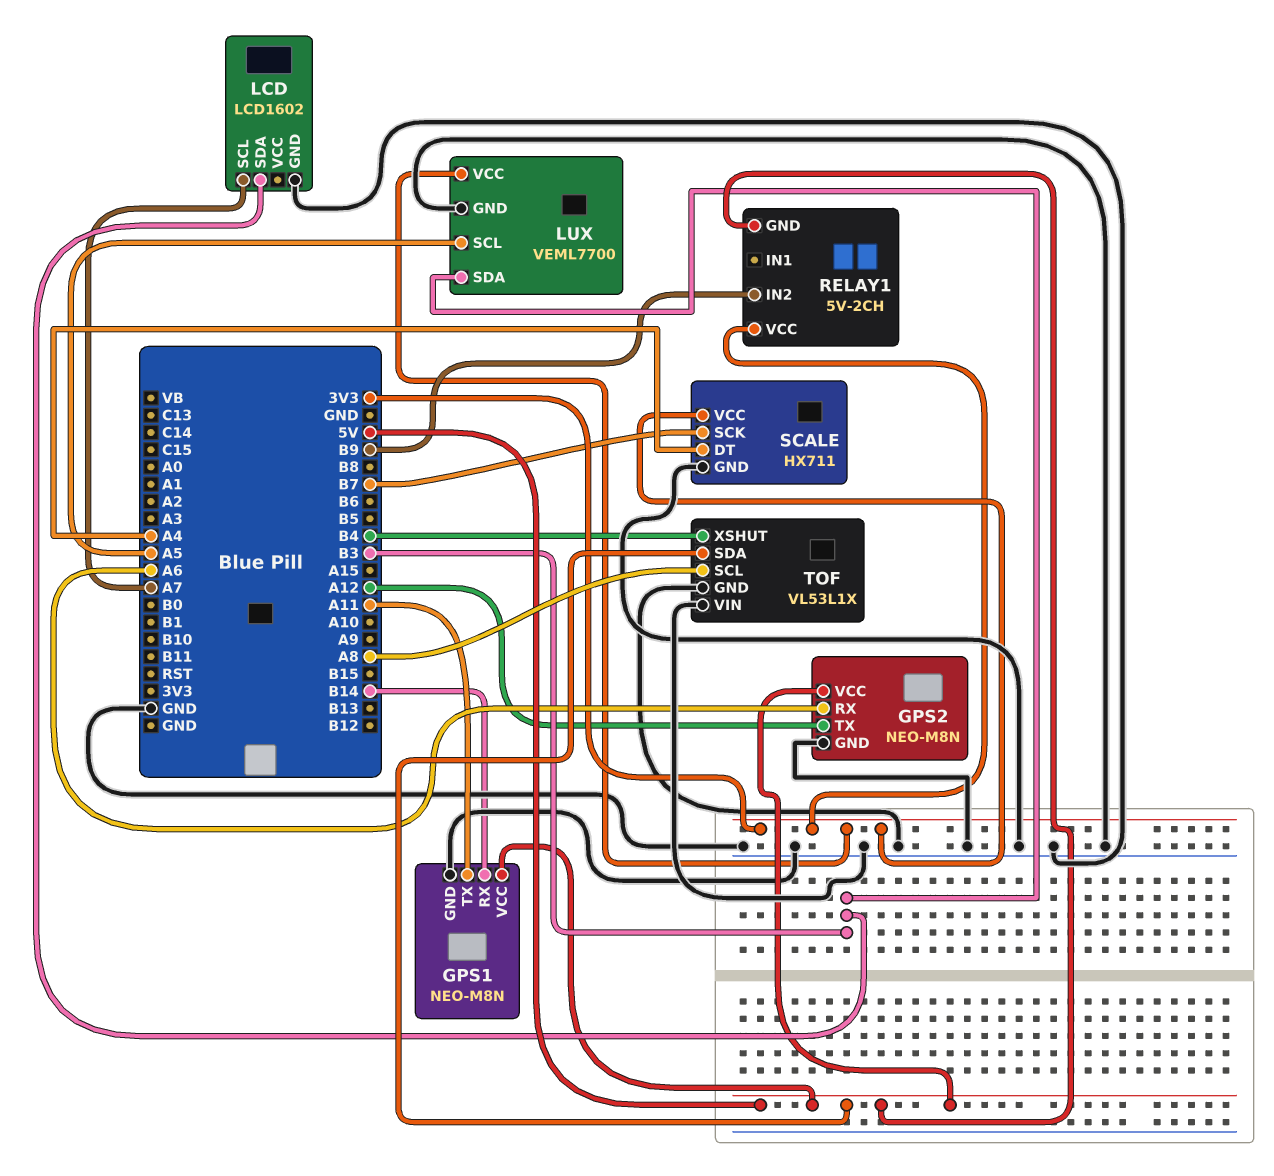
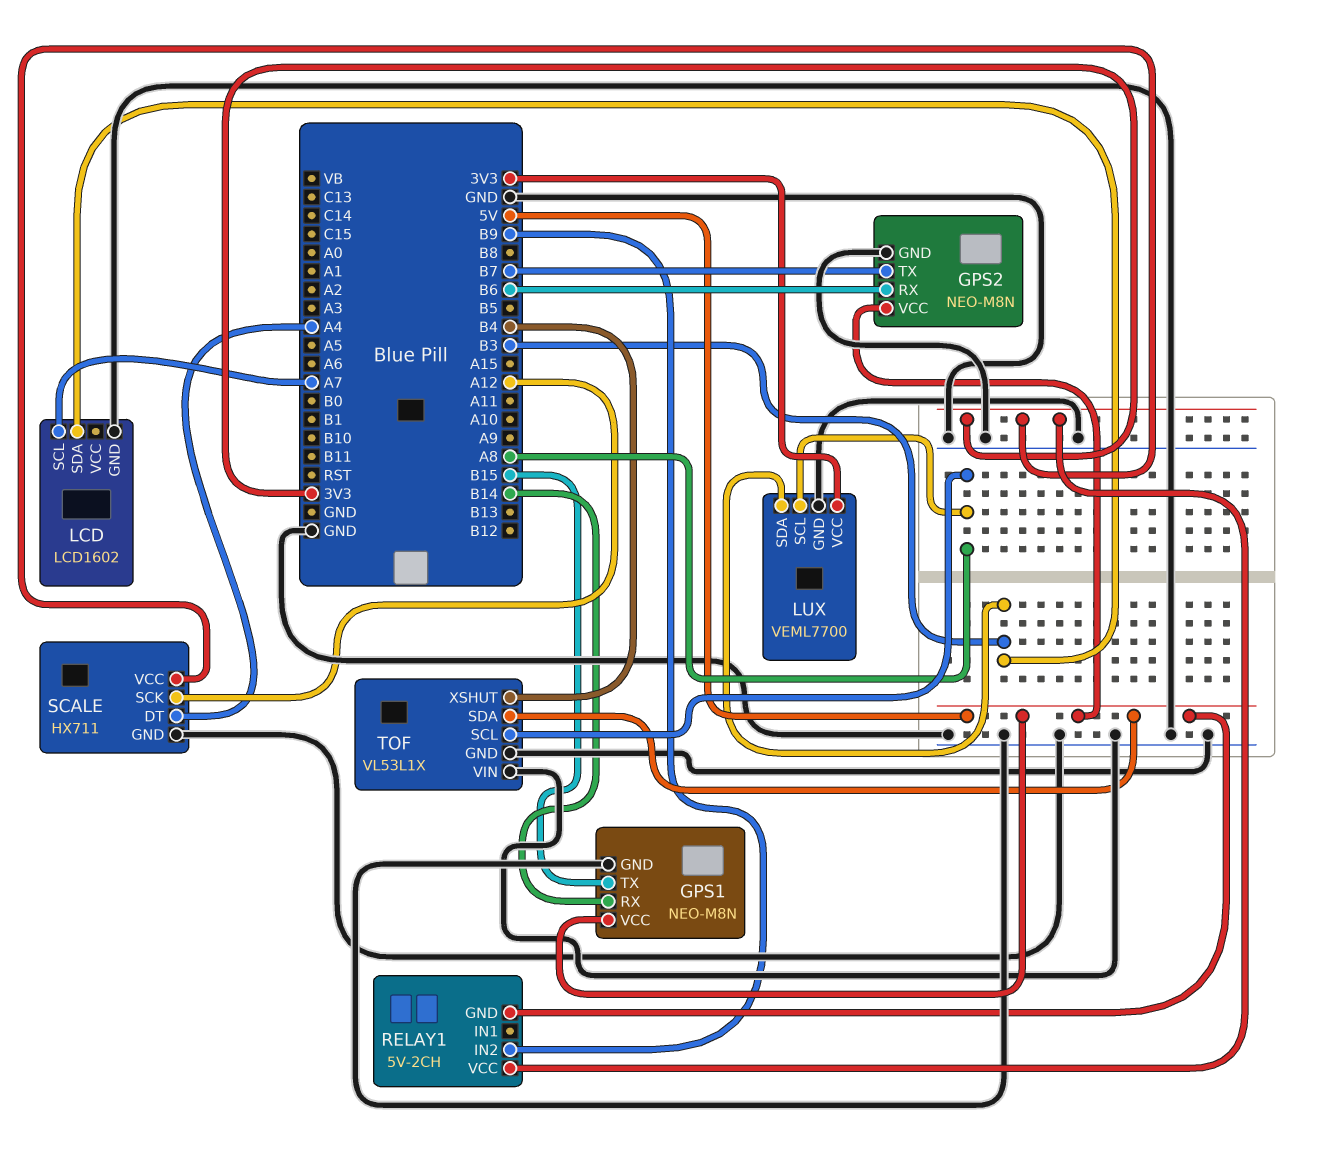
GPS1 pin TX: A11 -> B15
GPS2 pin RX: A6 -> B6
GPS2 pin TX: A12 -> B7
LUX pin SCL: A5 -> A8
SCALE pin SCK: B7 -> A12

